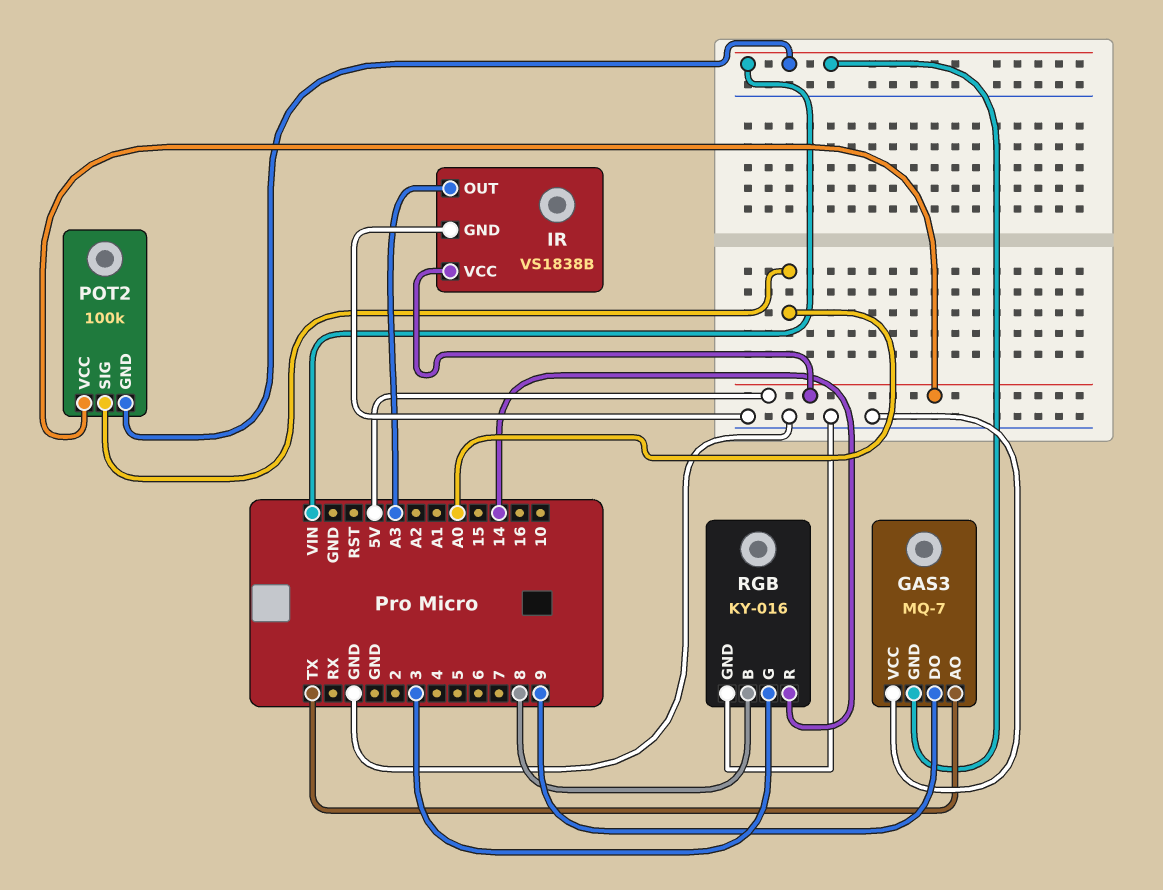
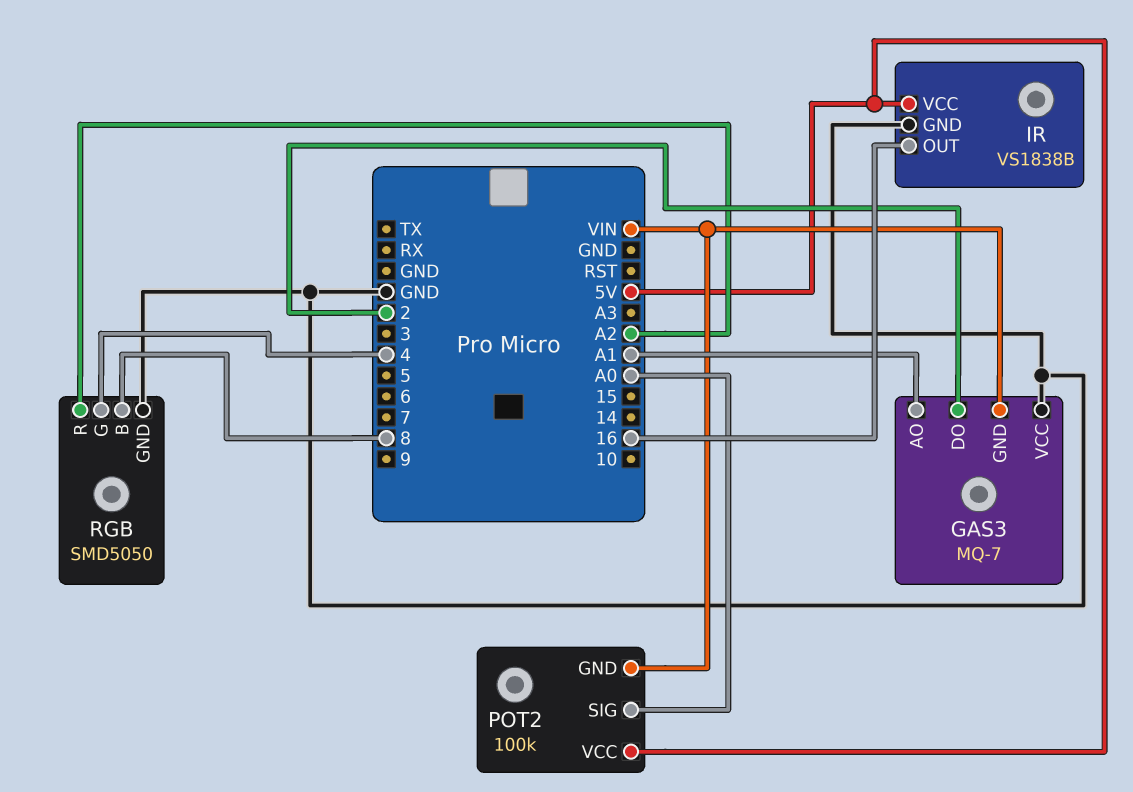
GAS3 pin AO: TX -> A1
GAS3 pin DO: 9 -> 2
IR pin OUT: A3 -> 16
RGB: KY-016 -> SMD5050
RGB pin G: 3 -> 4
RGB pin R: 14 -> A2

